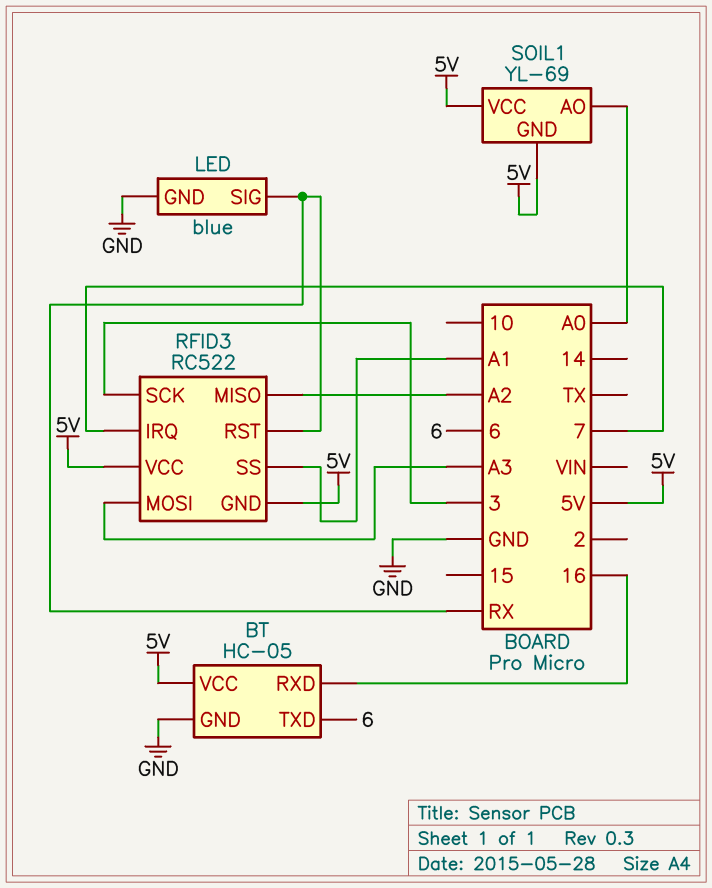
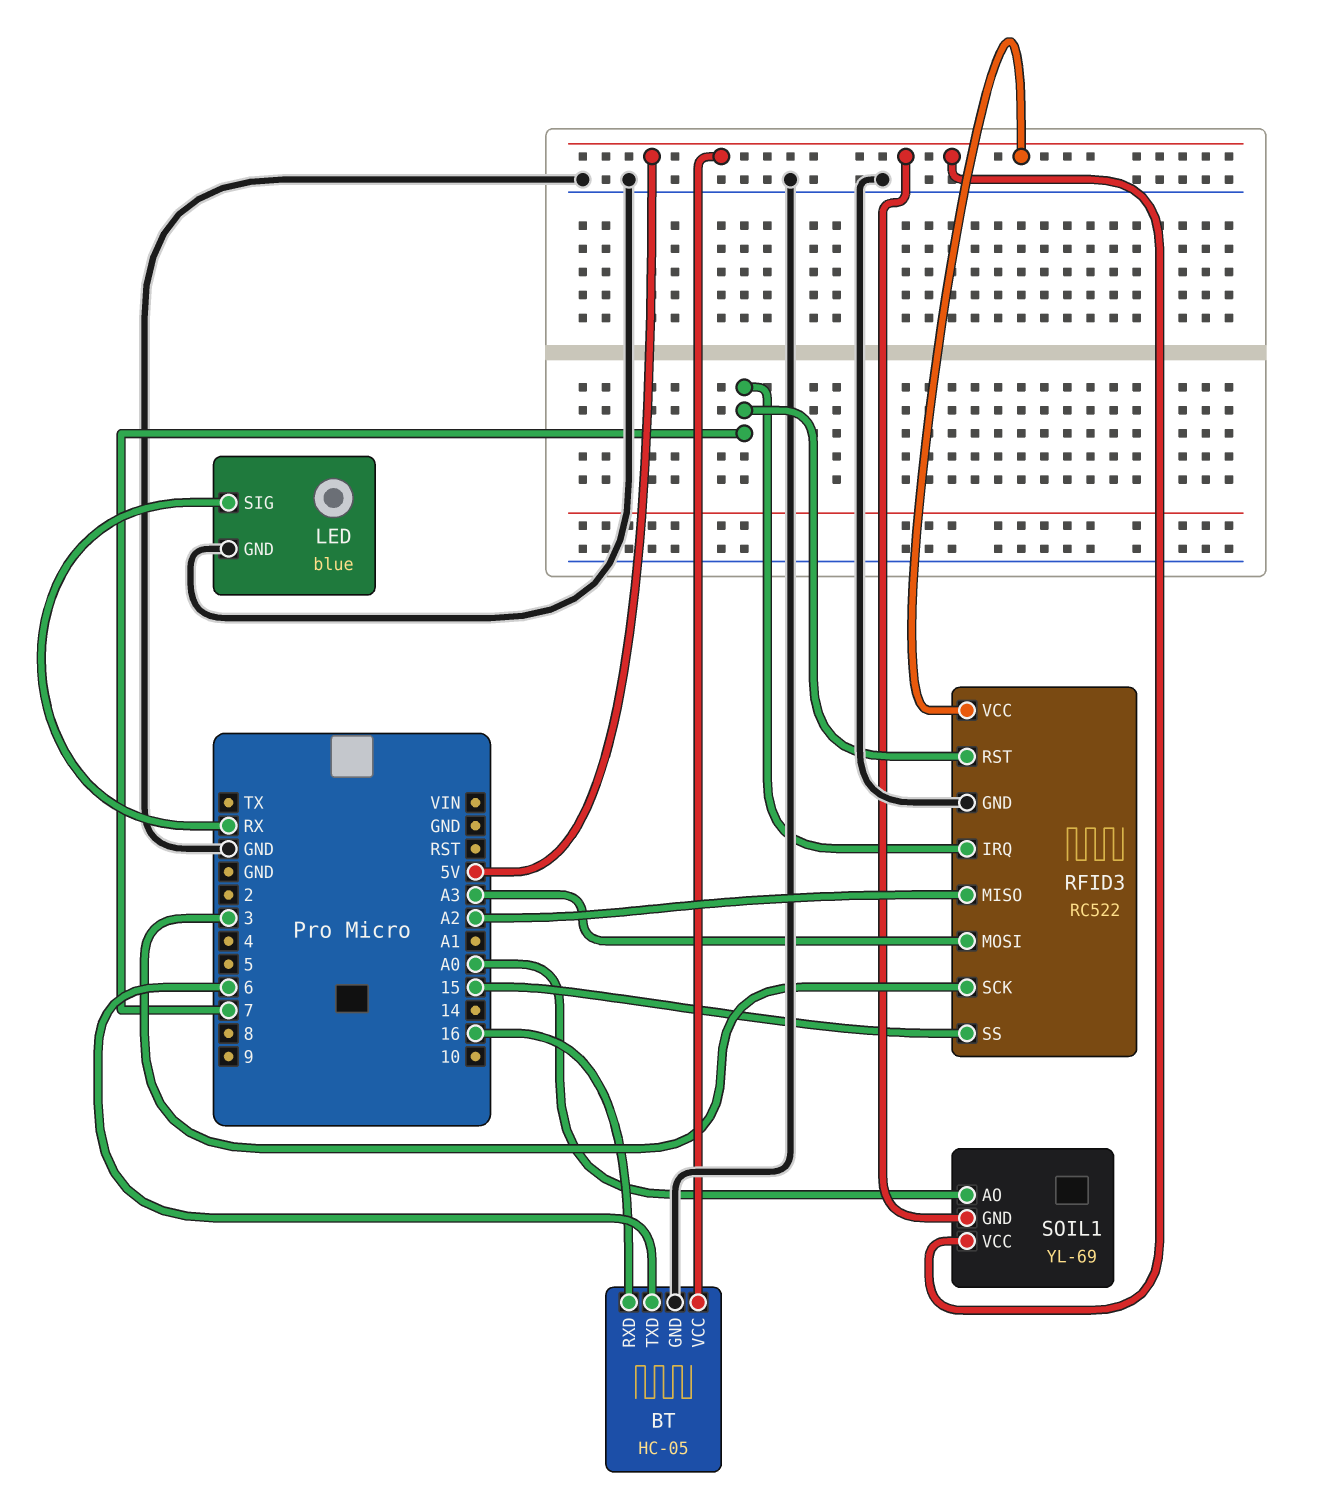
RFID3 pin GND: 5V -> GND
RFID3 pin RST: RX -> 7
RFID3 pin SS: A1 -> 15

